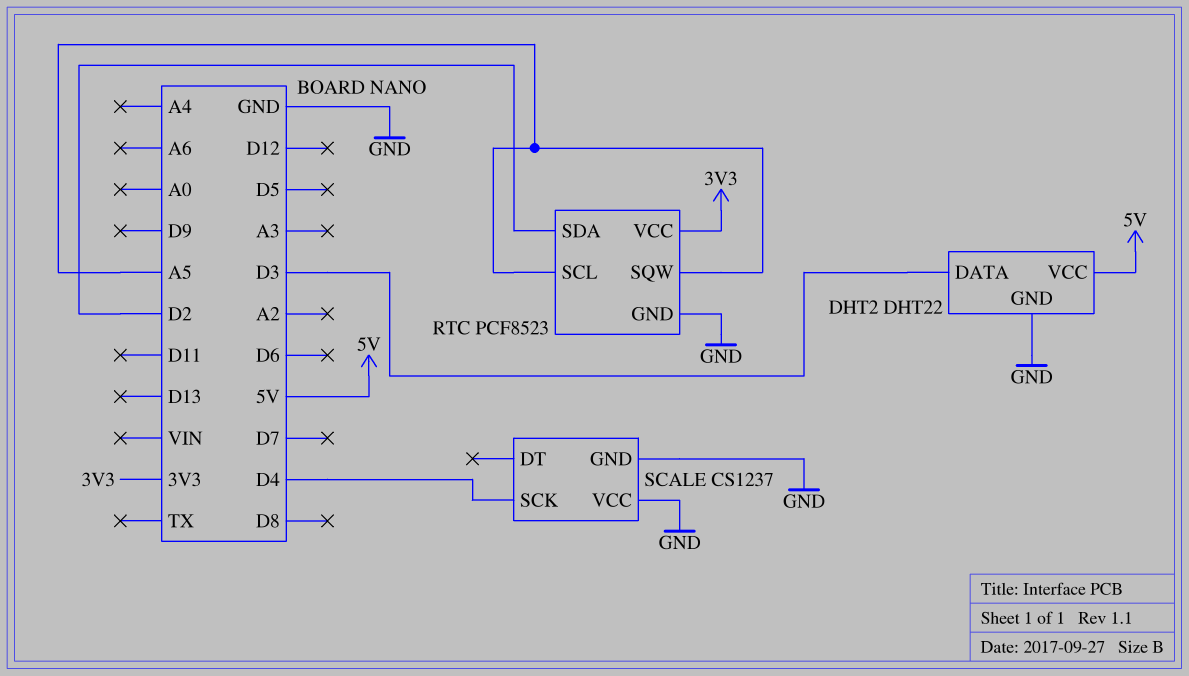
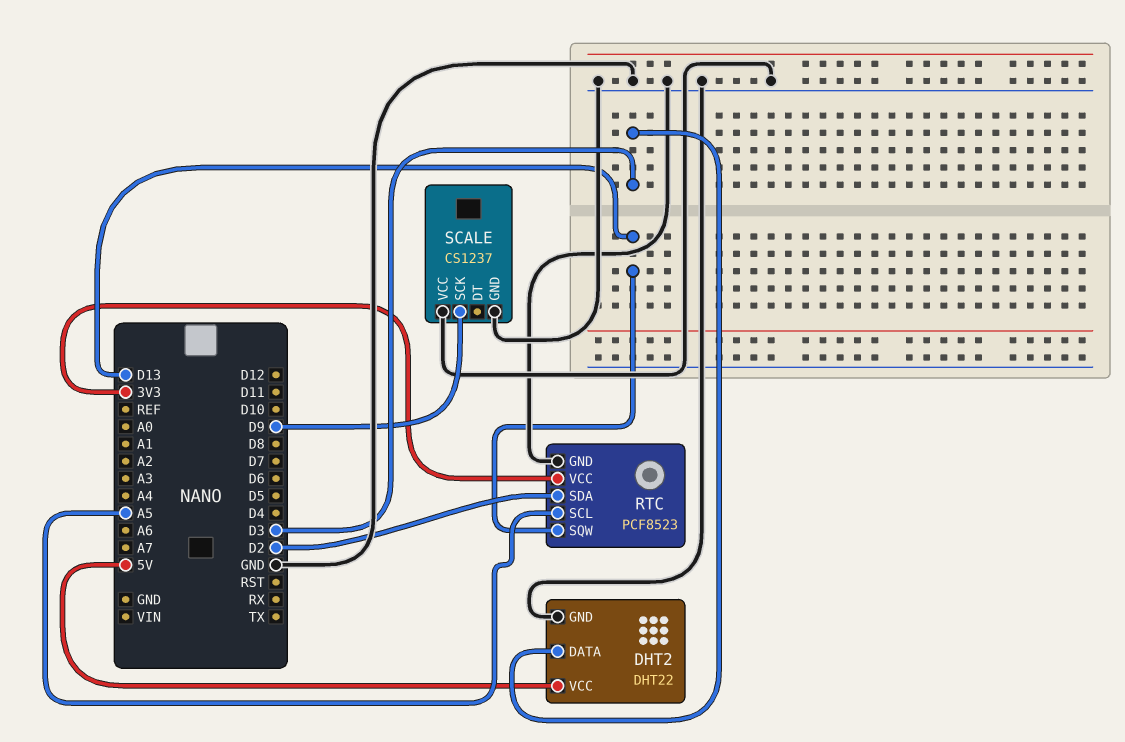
RTC pin SQW: A5 -> D13
SCALE pin SCK: D4 -> D9

